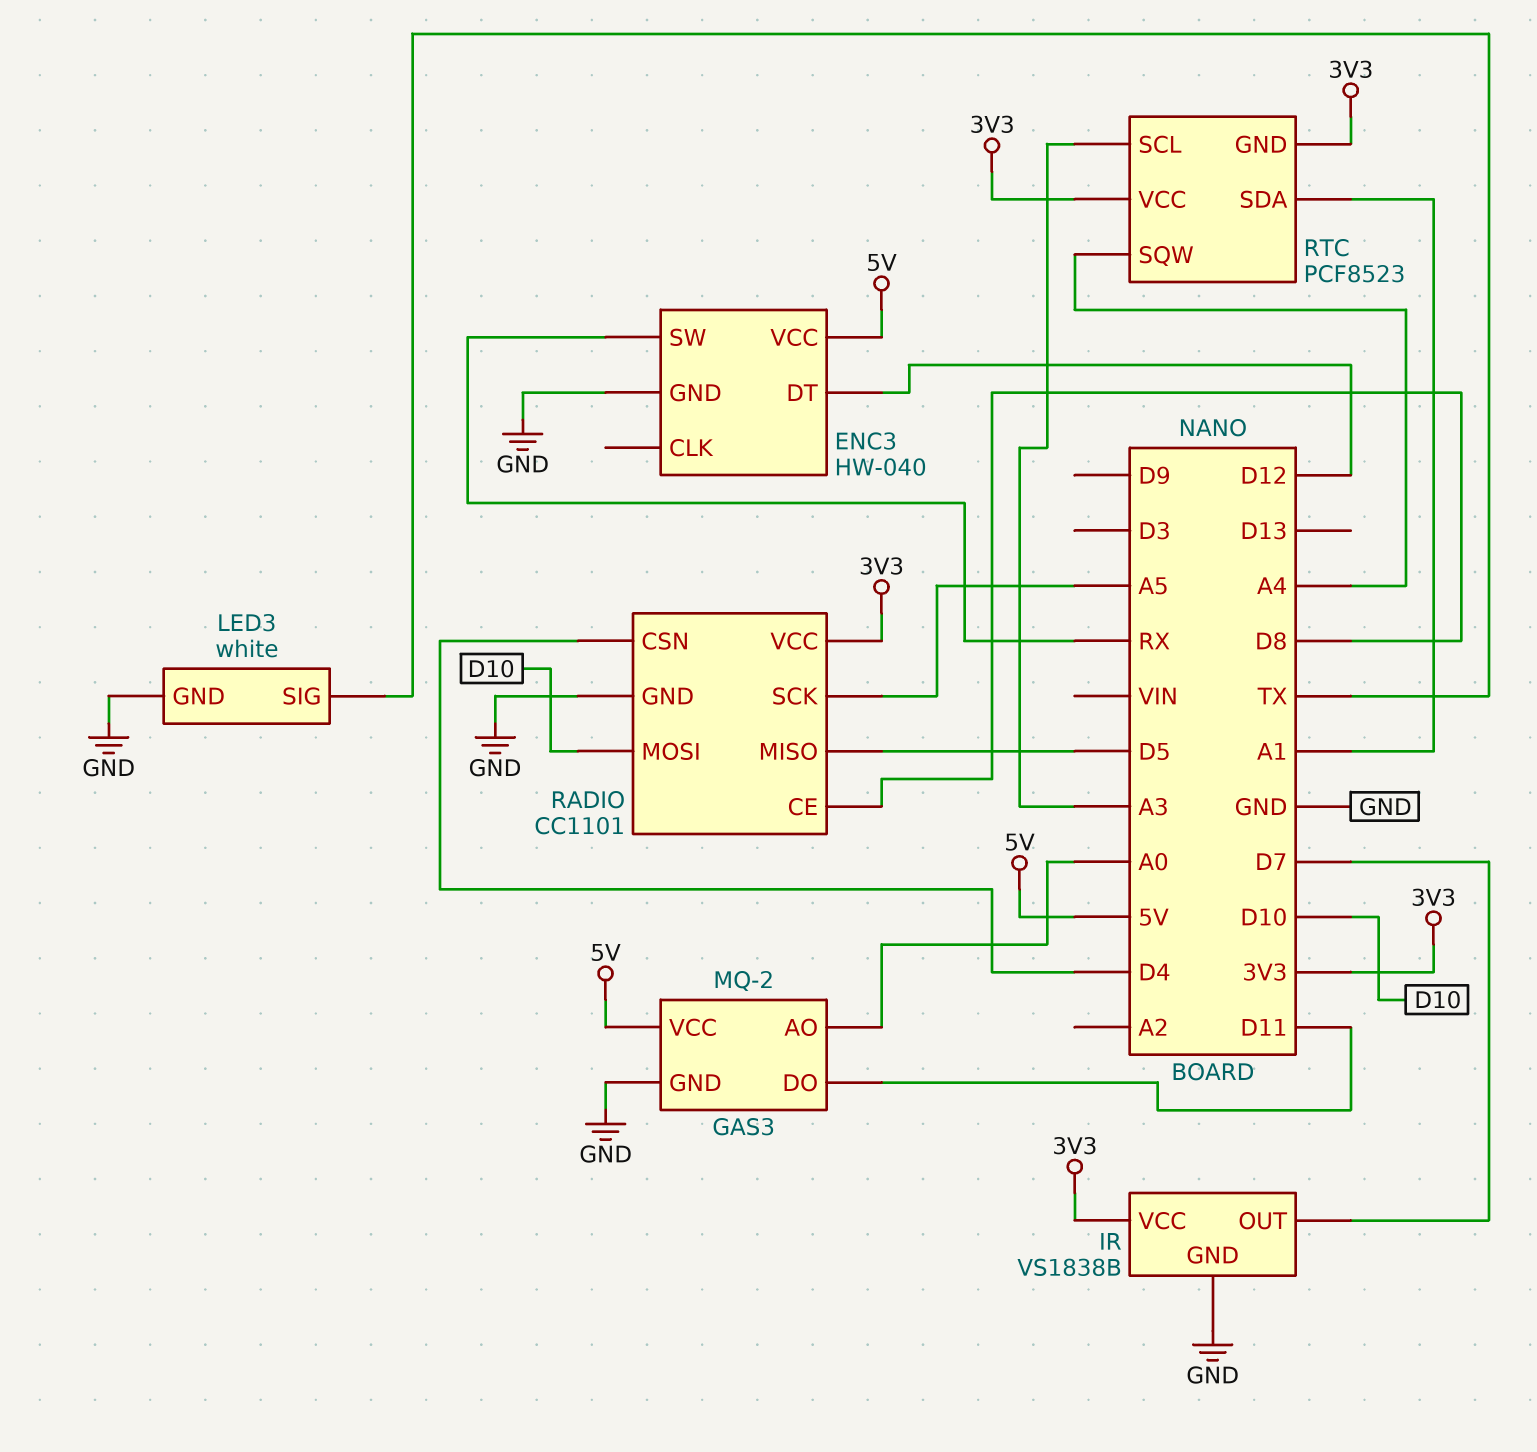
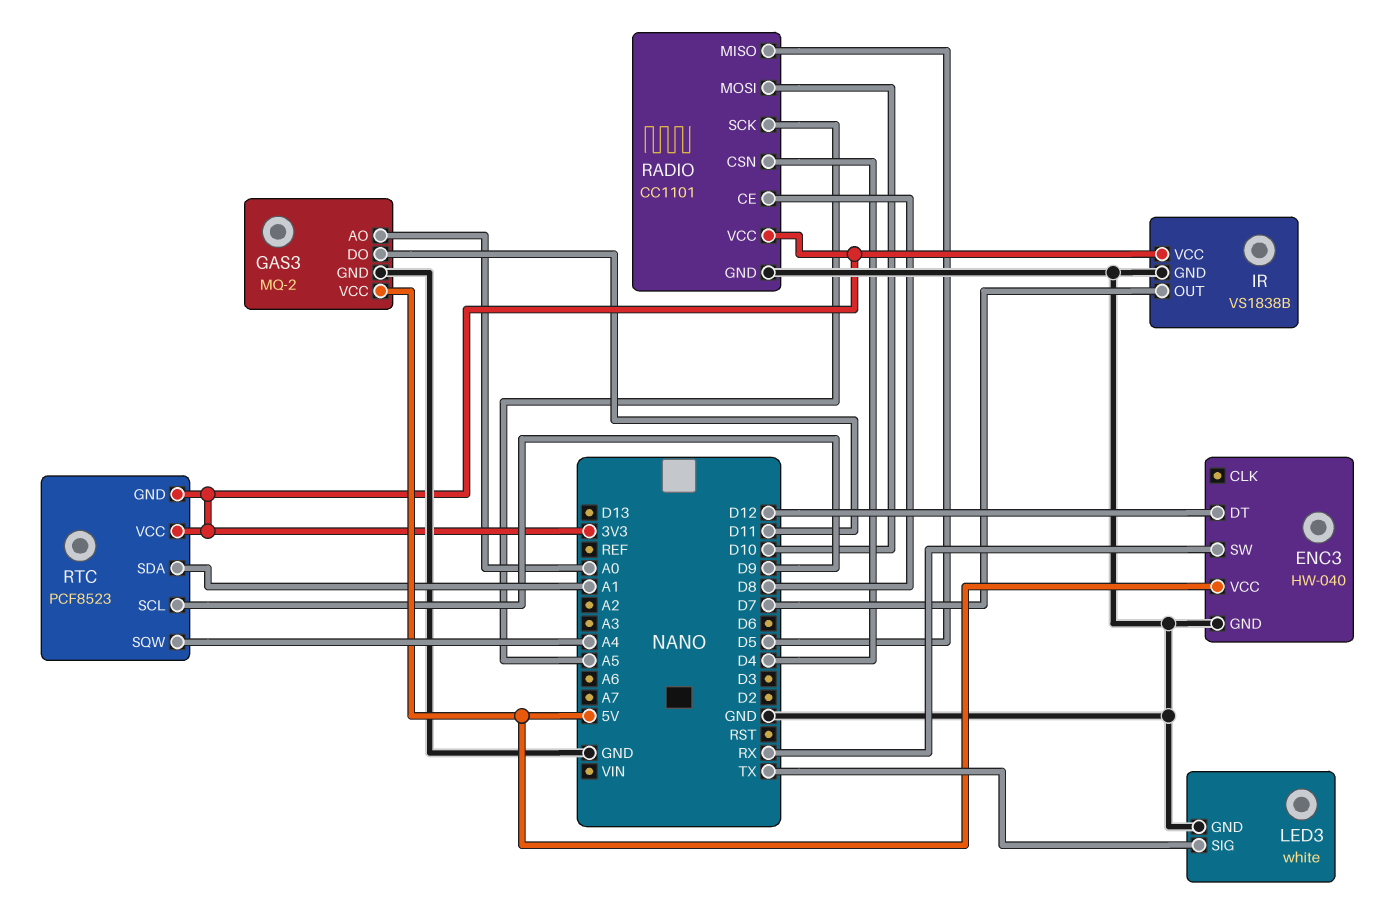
RTC pin SCL: A3 -> D9

